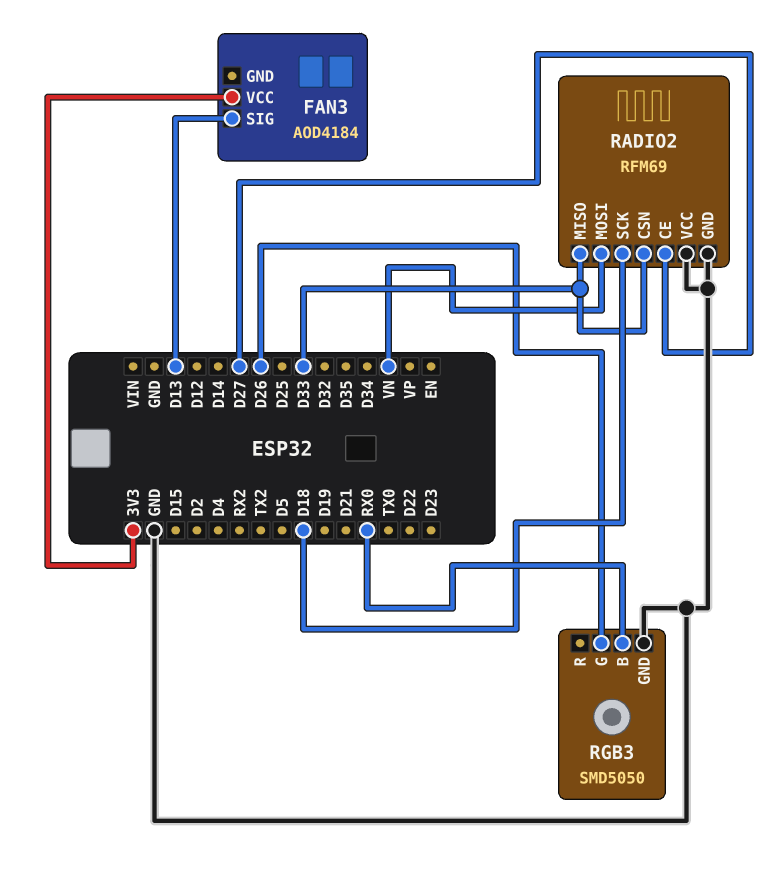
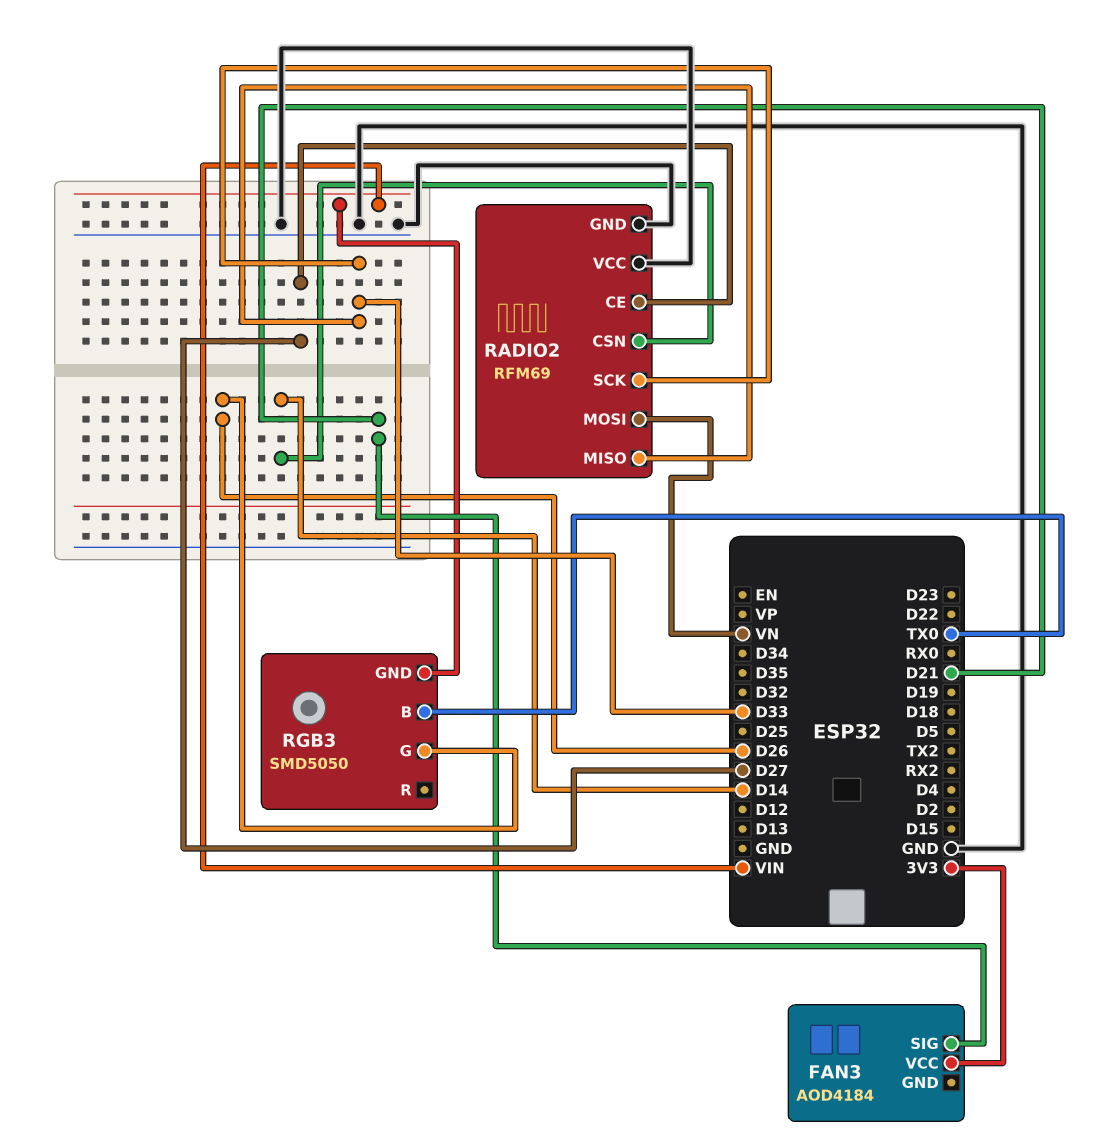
FAN3 pin SIG: D13 -> D21
RADIO2 pin CSN: D33 -> D14
RADIO2 pin SCK: D18 -> D33
RGB3 pin B: RX0 -> TX0
RGB3 pin GND: GND -> VIN

